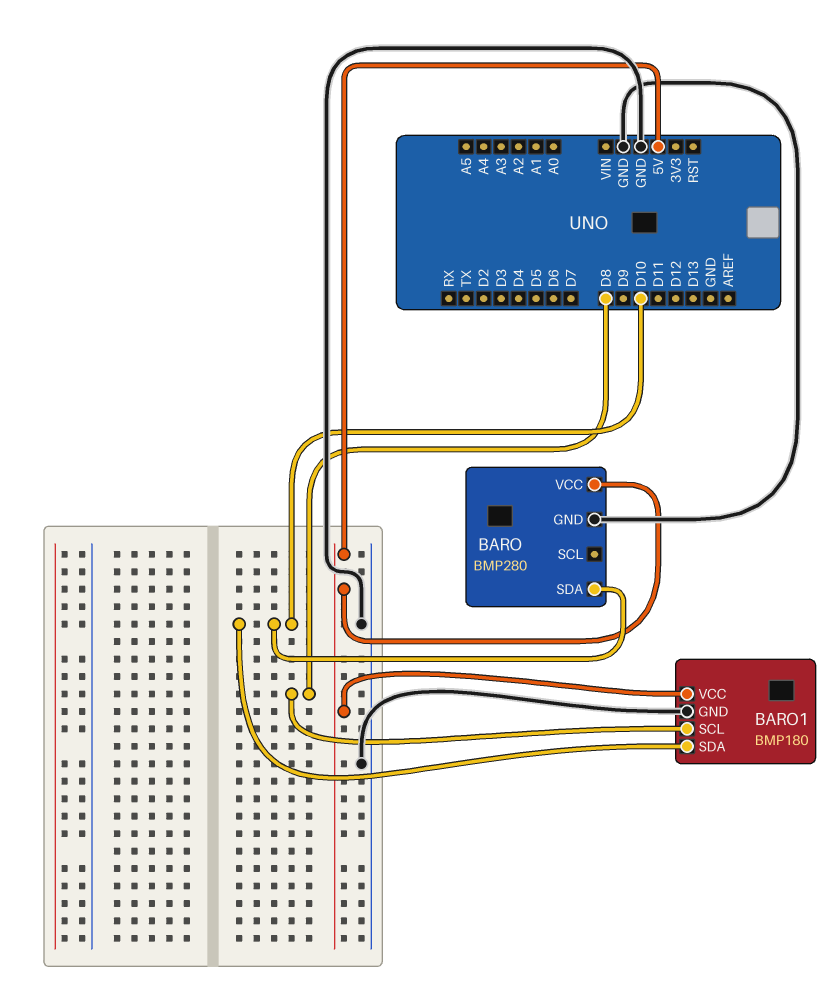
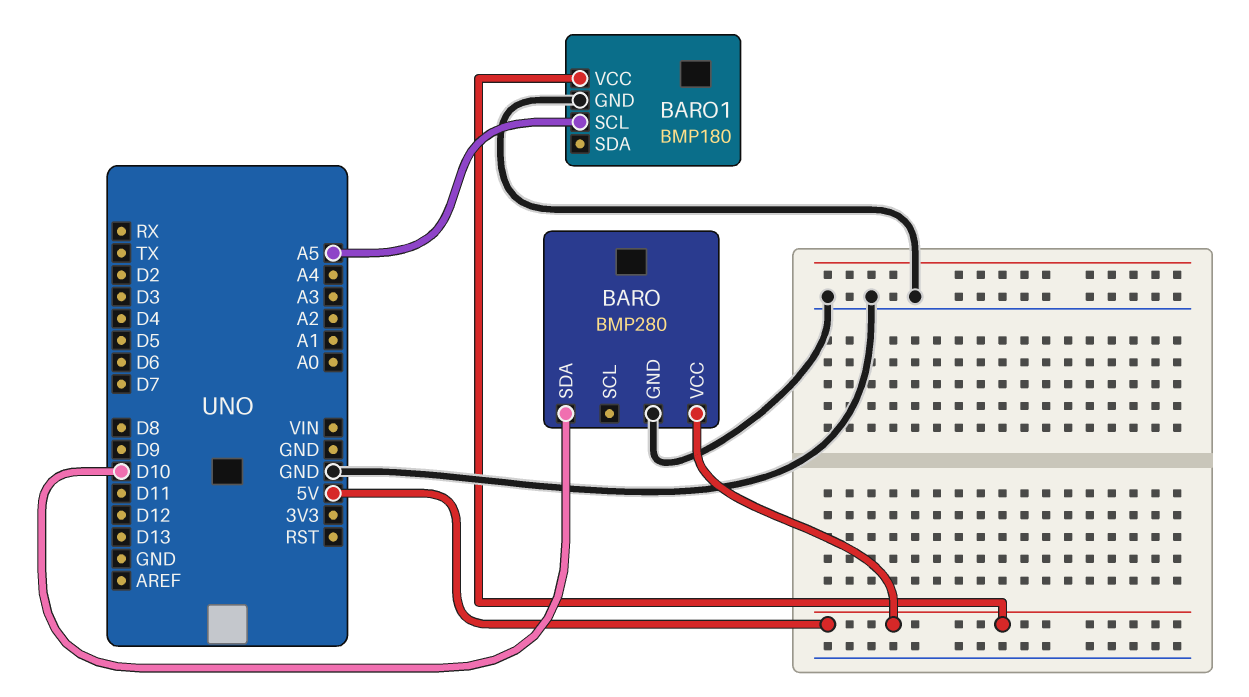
BARO1 pin SCL: D8 -> A5
BARO1 pin SDA: D10 -> none

